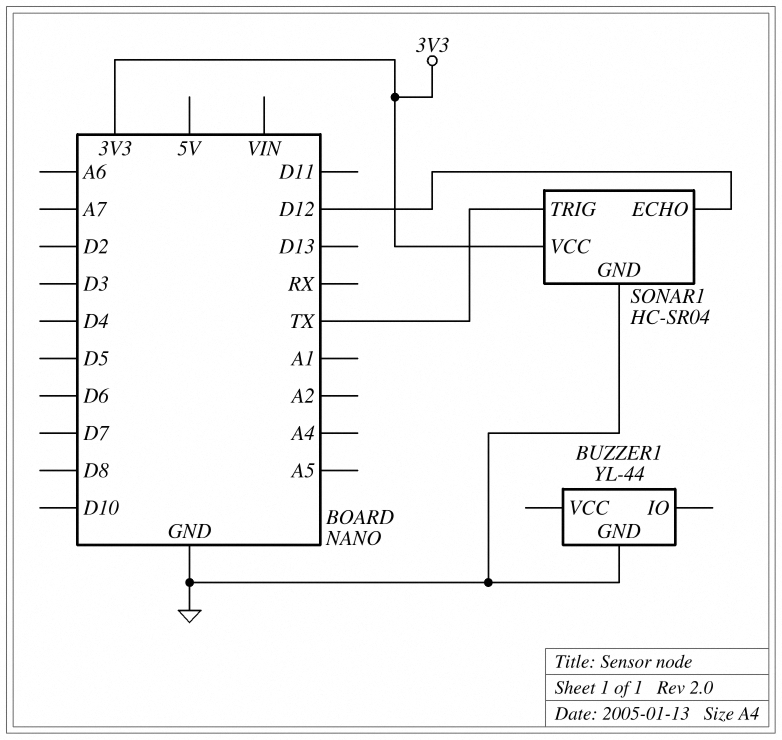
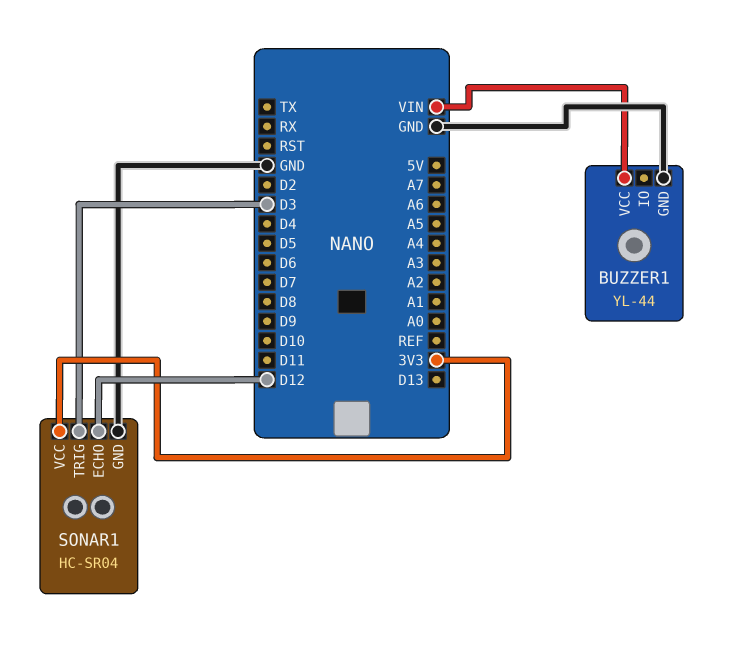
BUZZER1 pin VCC: none -> VIN
SONAR1 pin TRIG: TX -> D3

